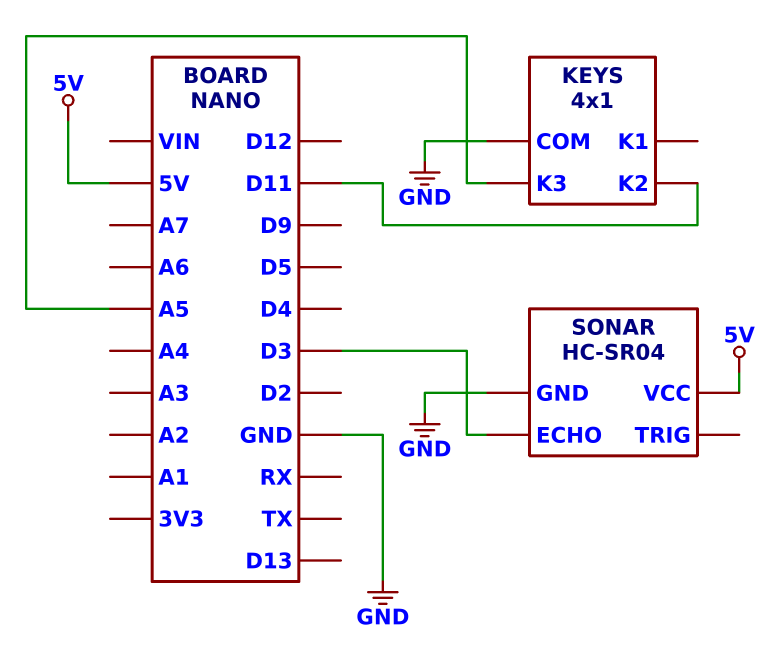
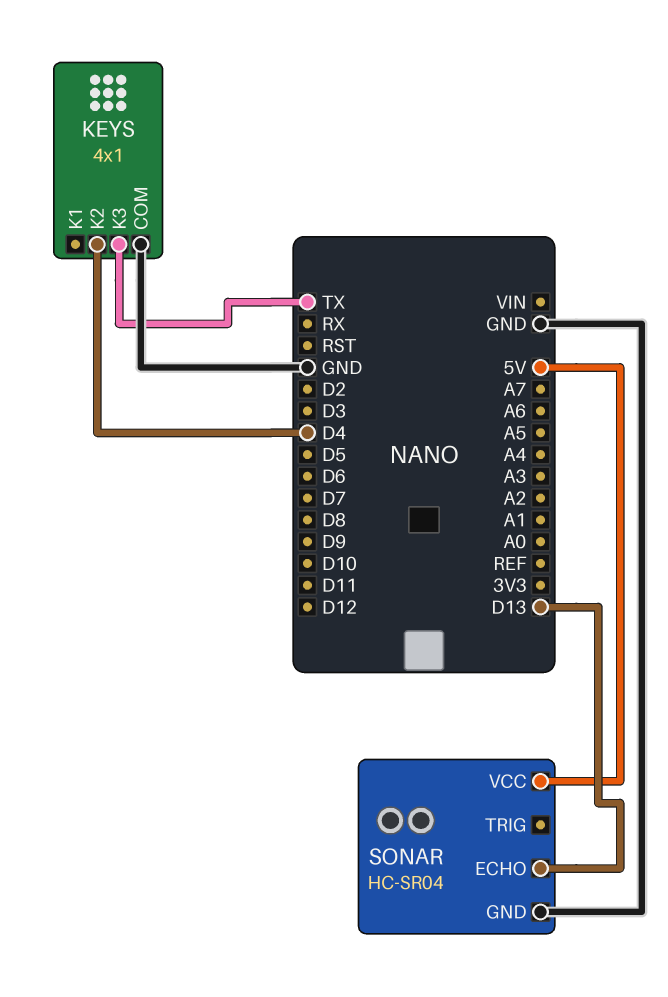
KEYS pin K2: D11 -> D4
KEYS pin K3: A5 -> TX
SONAR pin ECHO: D3 -> D13

